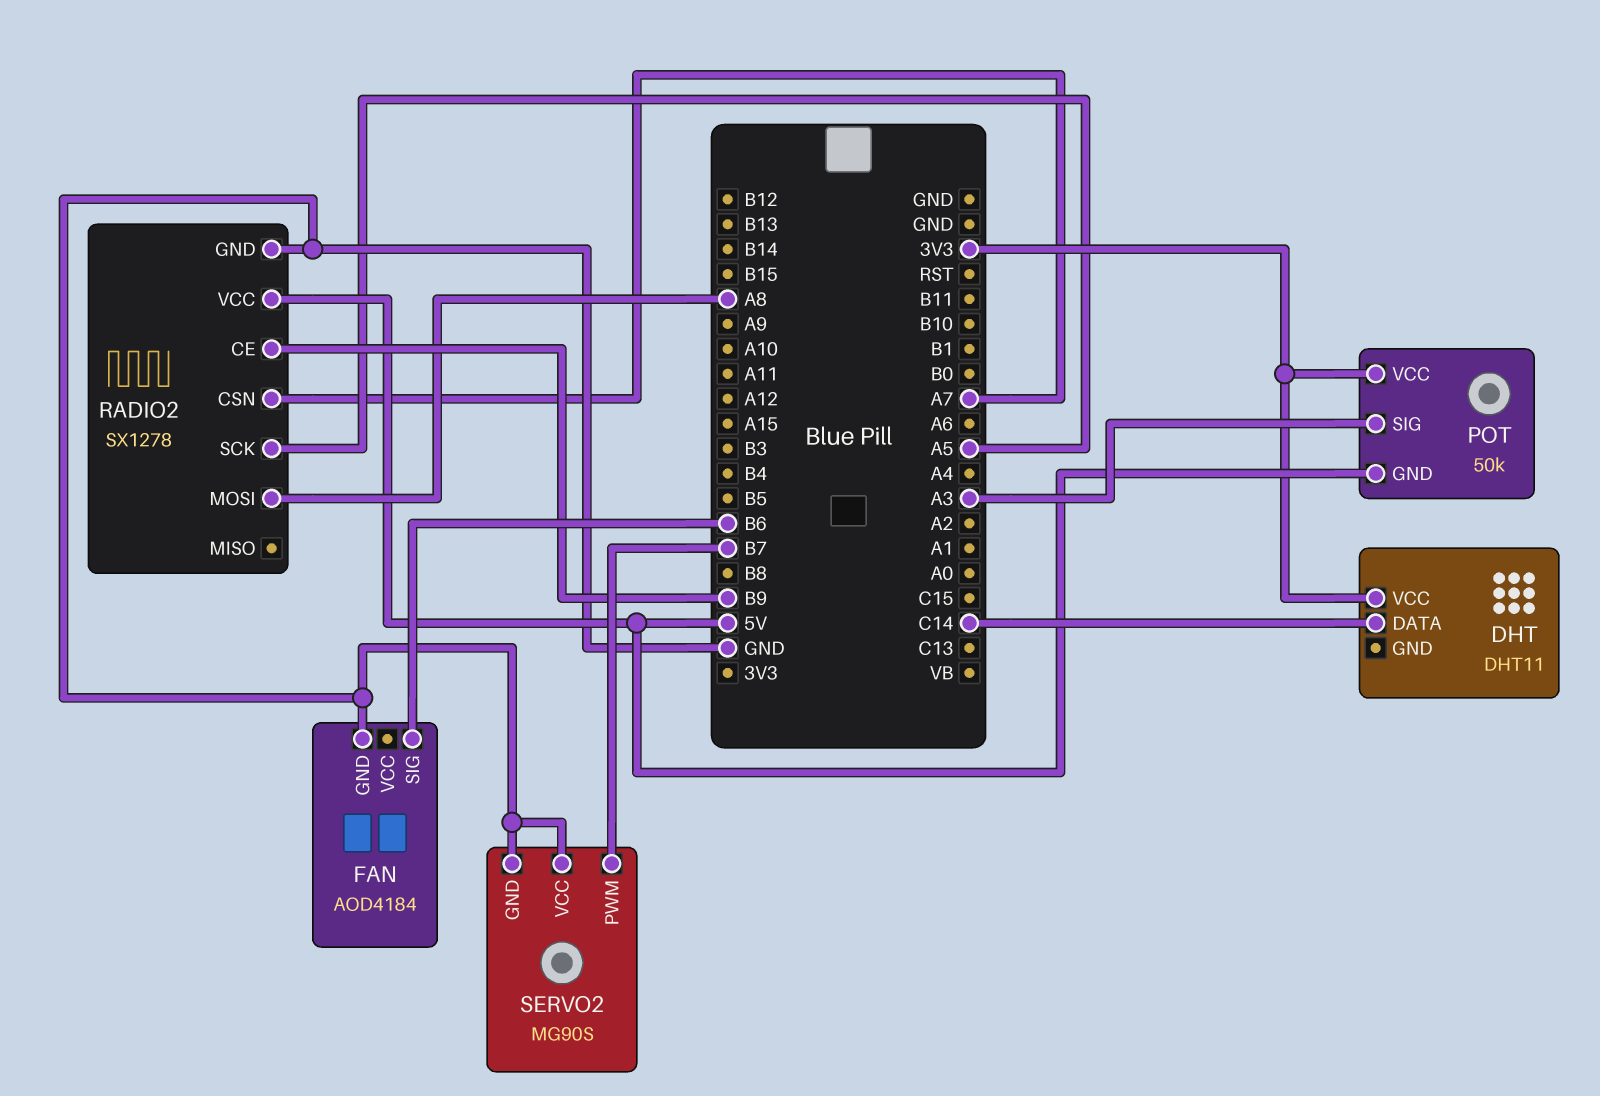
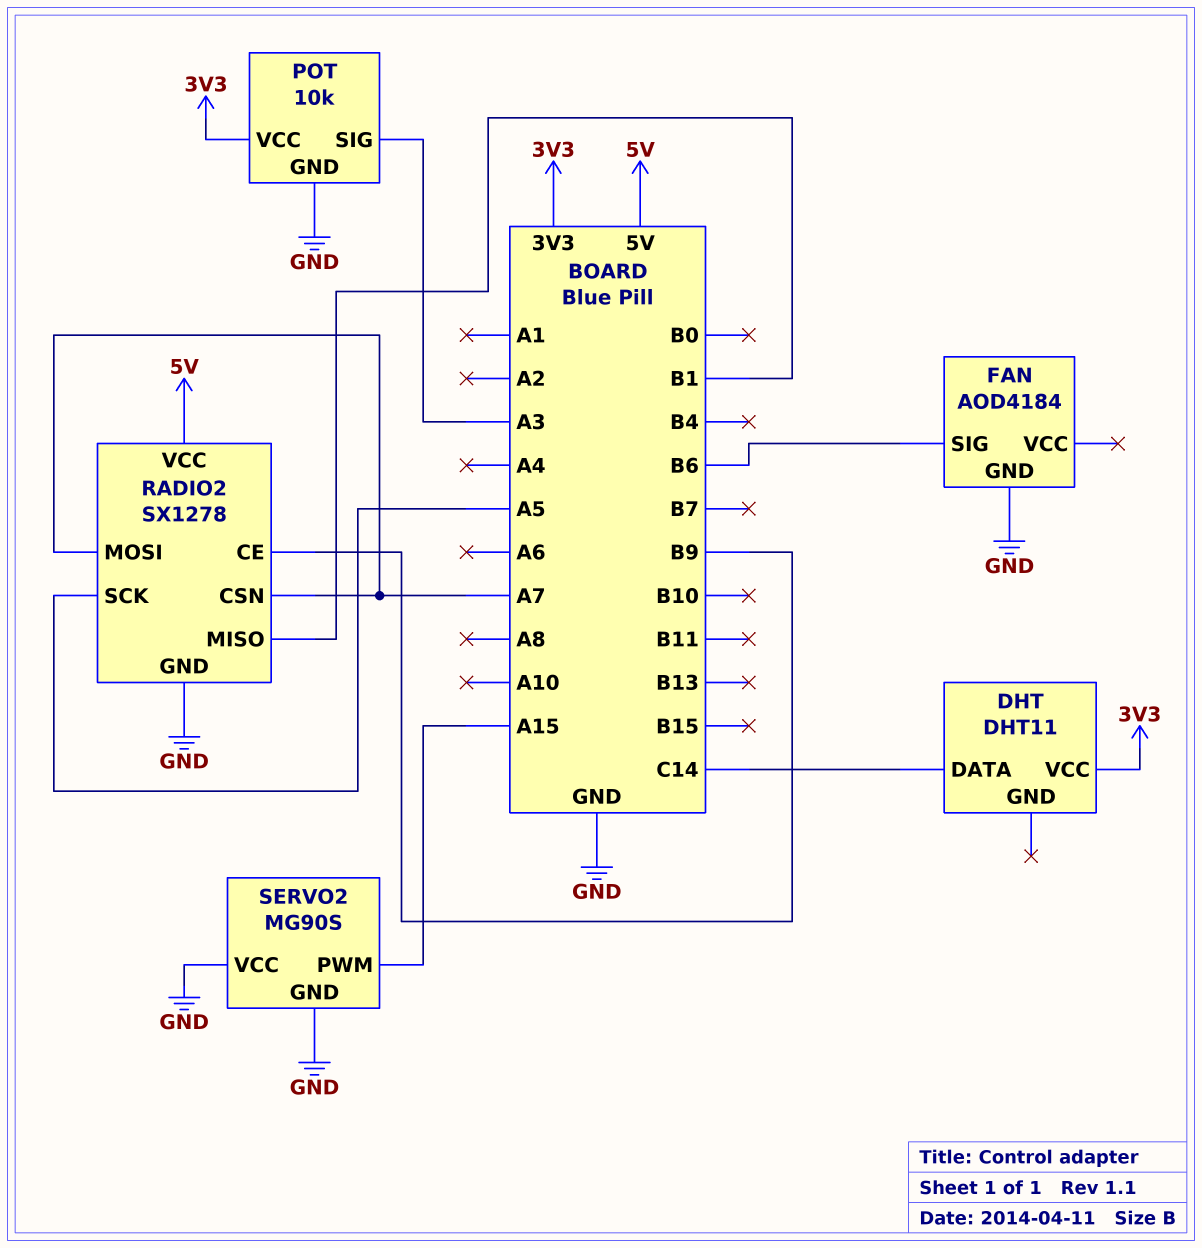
POT: 50k -> 10k
POT pin GND: 5V -> GND
RADIO2 pin MISO: none -> B1
RADIO2 pin MOSI: A8 -> A7
SERVO2 pin PWM: B7 -> A15

